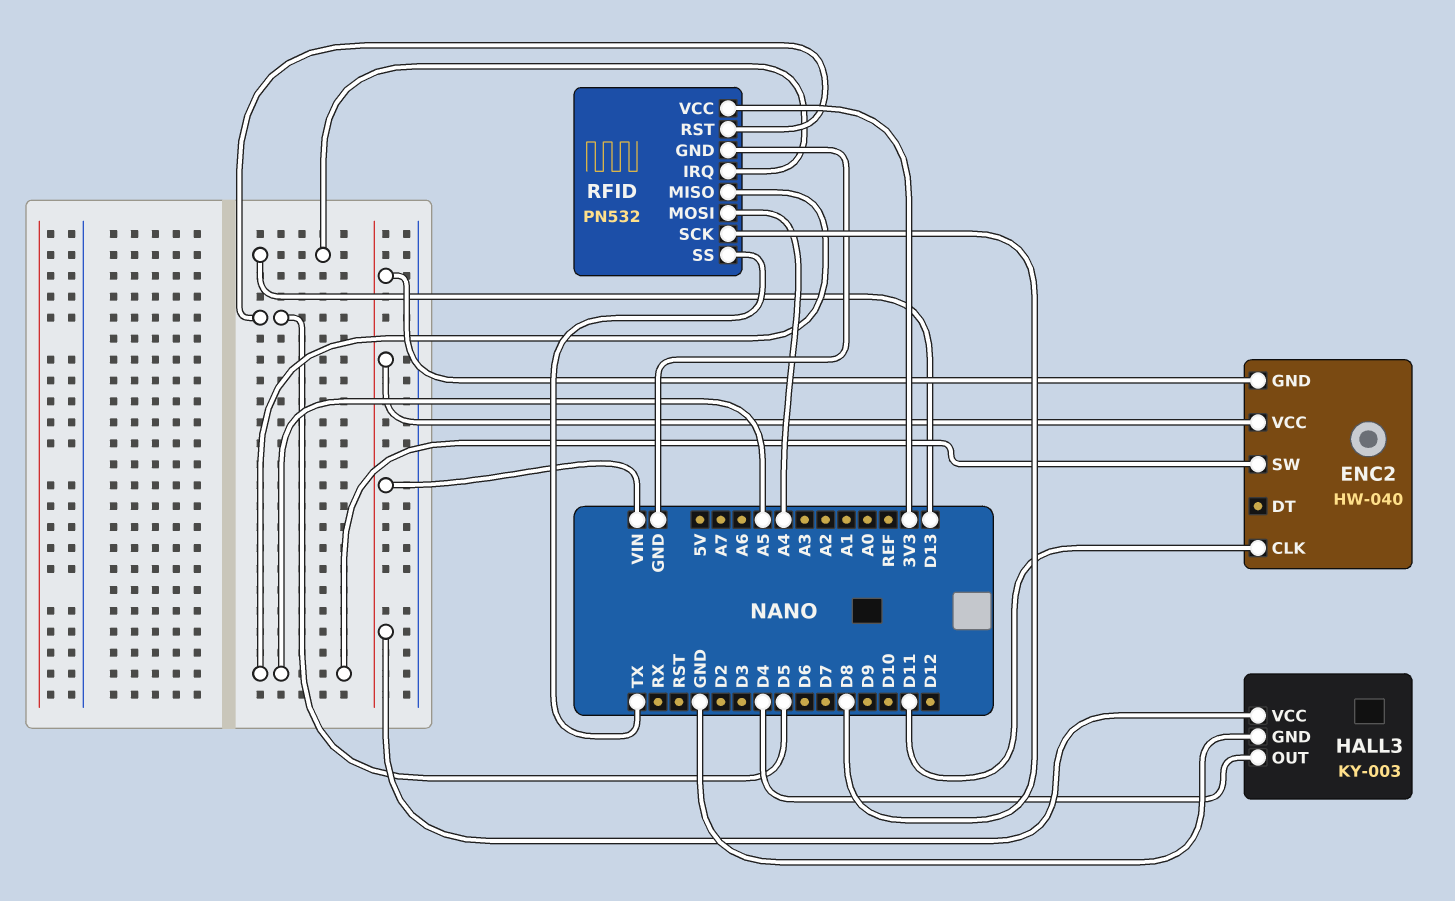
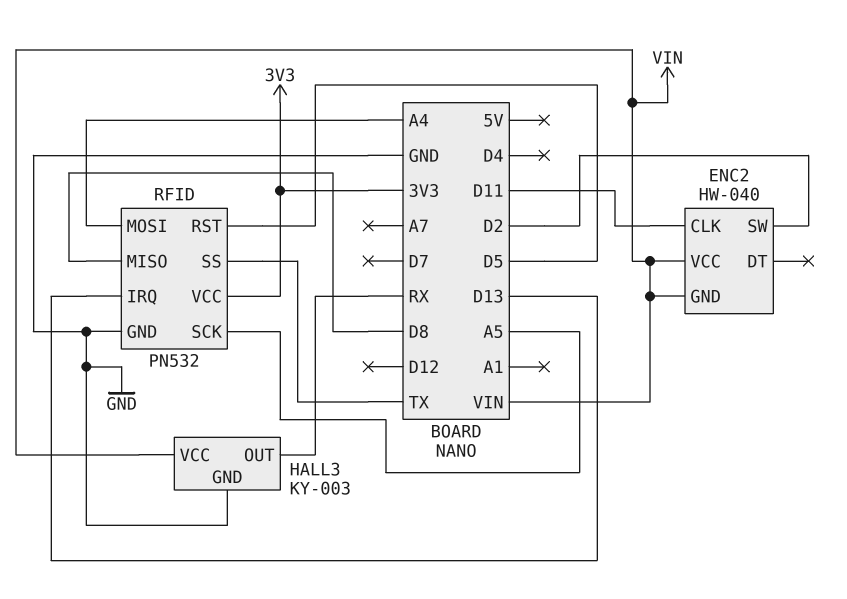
ENC2 pin SW: A5 -> D2
HALL3 pin OUT: D4 -> RX
RFID pin MISO: A5 -> D8
RFID pin SCK: D8 -> A5

